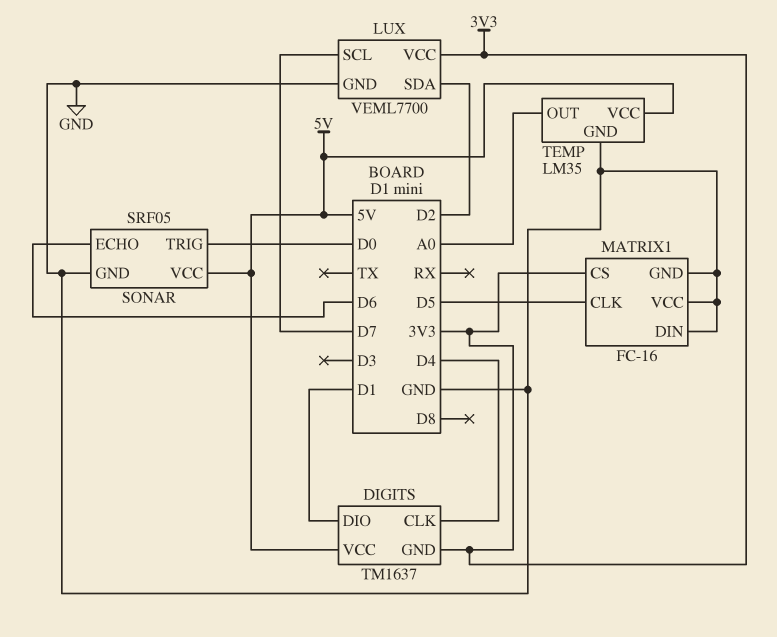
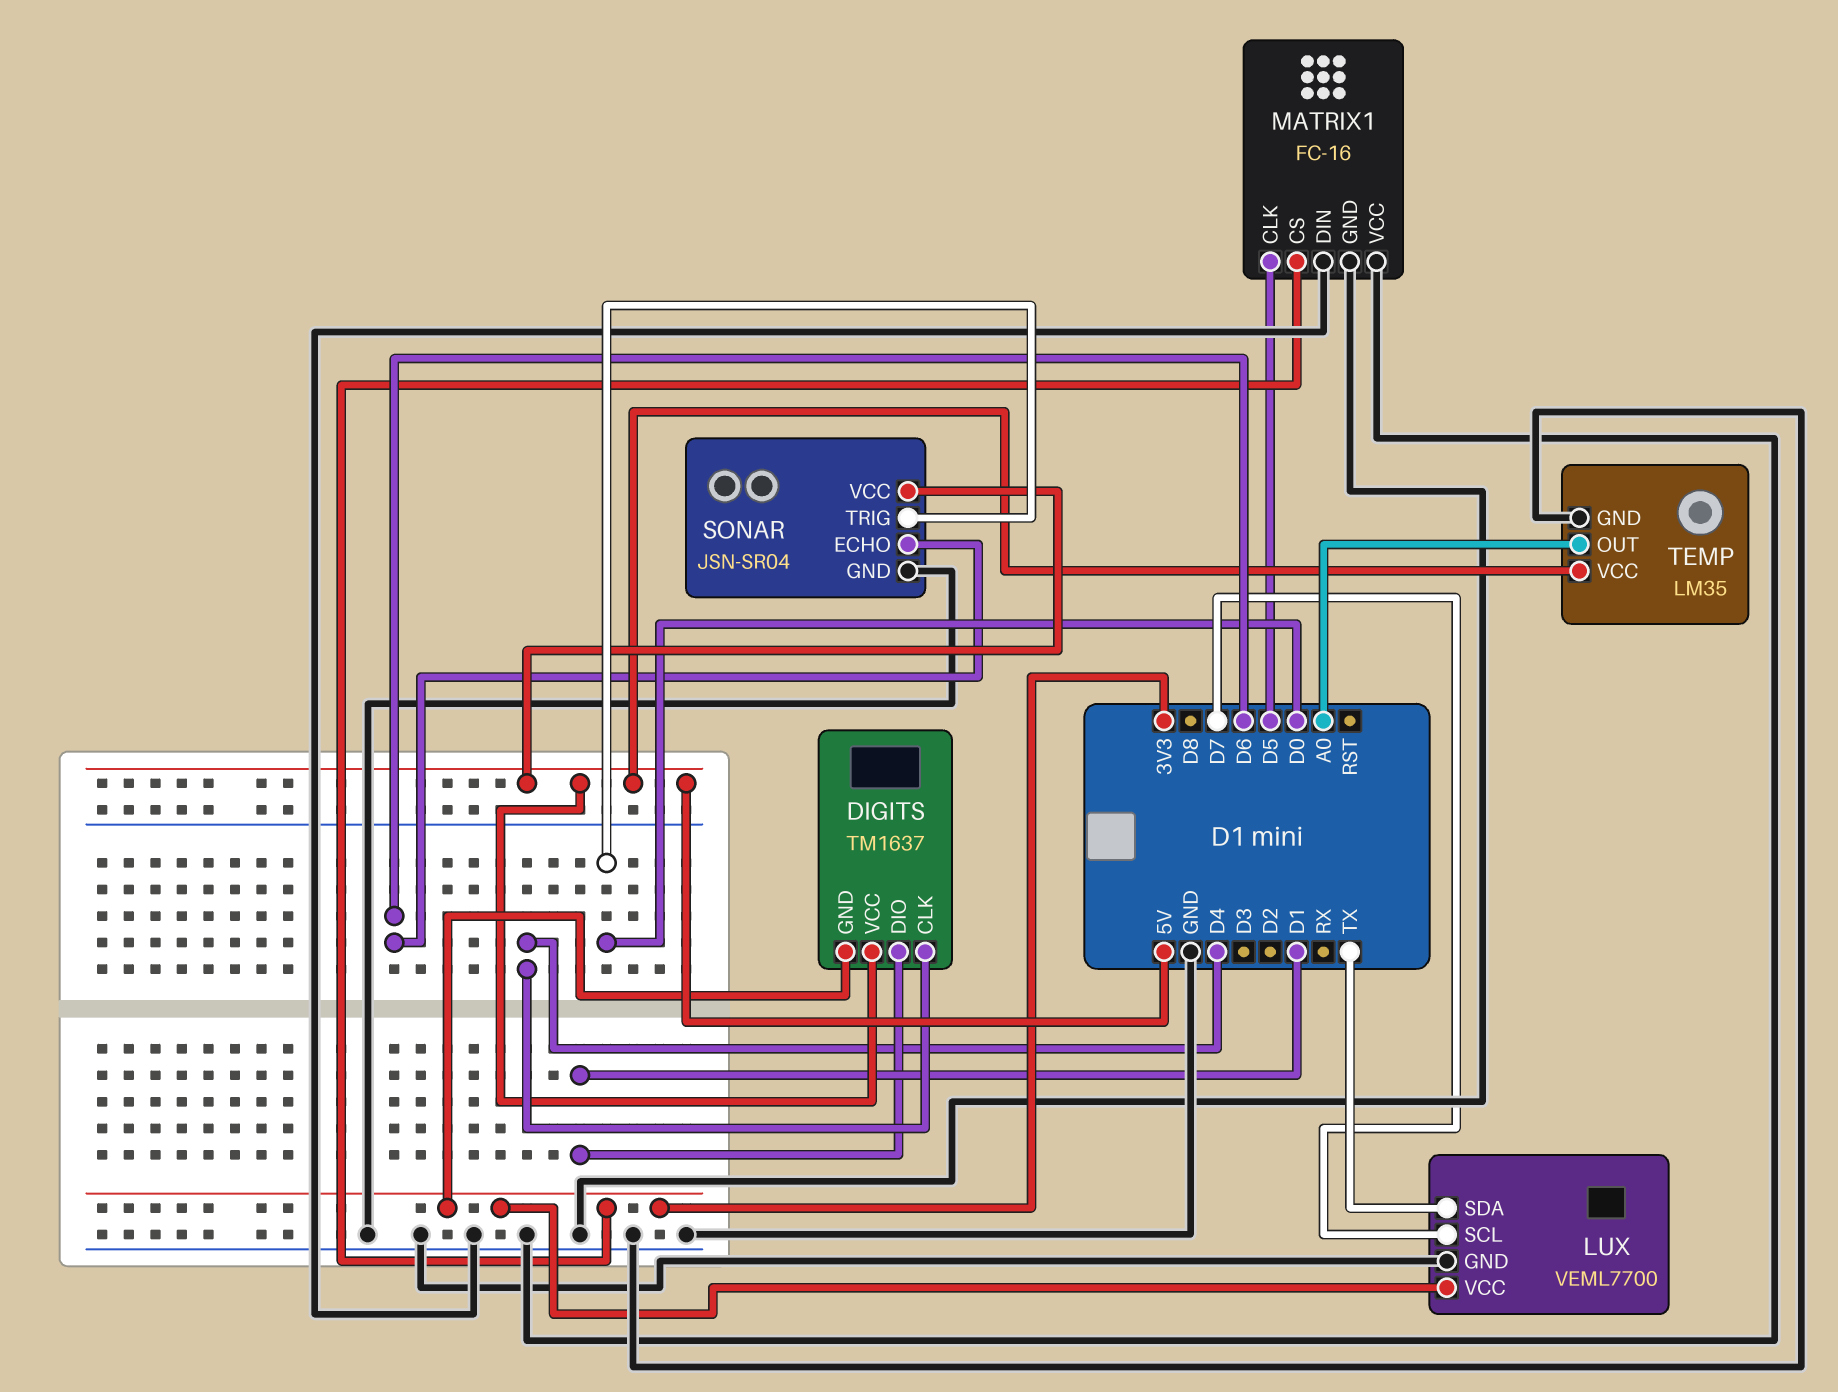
LUX pin SDA: D2 -> TX
SONAR: SRF05 -> JSN-SR04

